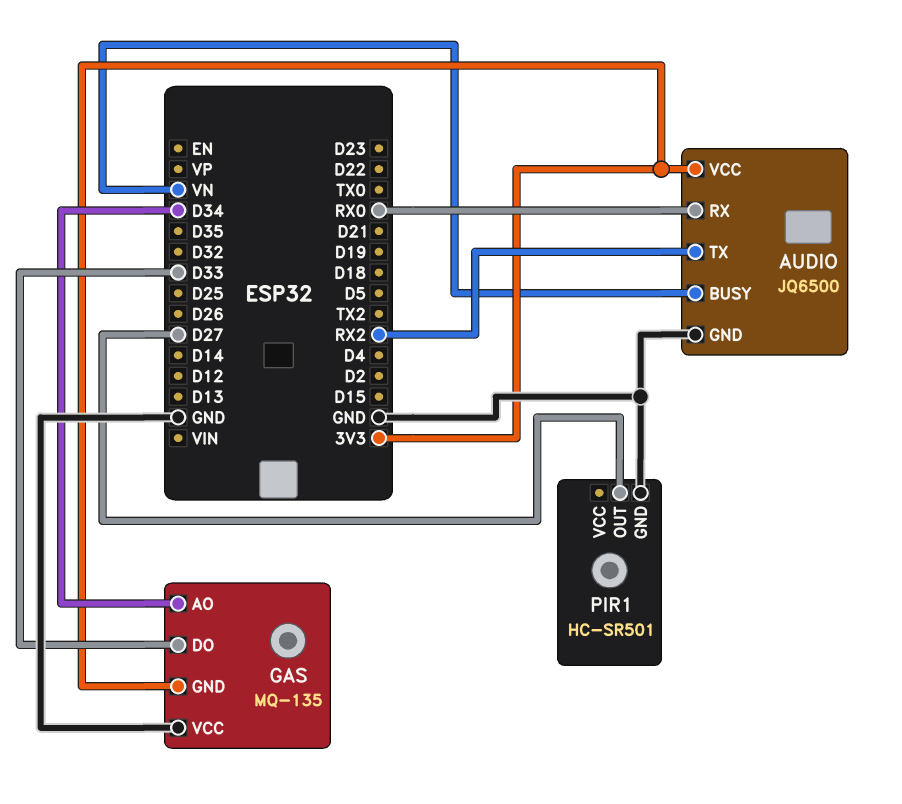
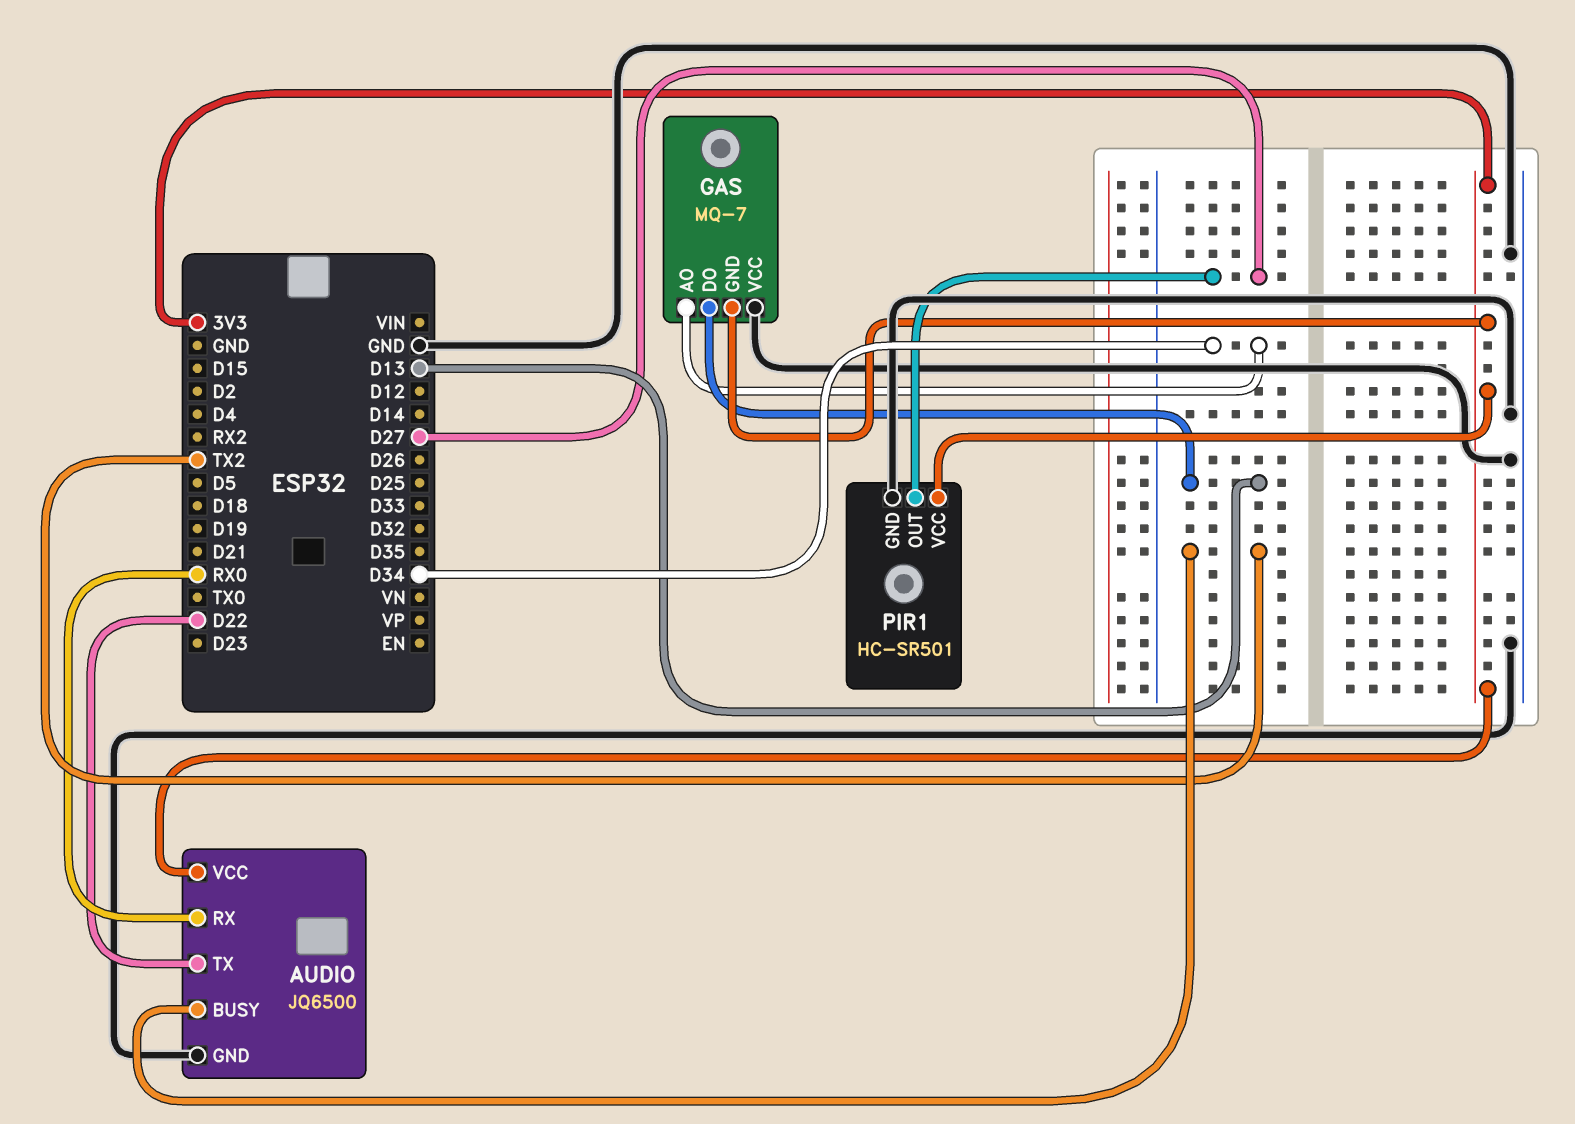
AUDIO pin BUSY: VN -> TX2
AUDIO pin TX: RX2 -> D22
GAS: MQ-135 -> MQ-7
GAS pin DO: D33 -> D13
PIR1 pin VCC: none -> 3V3

